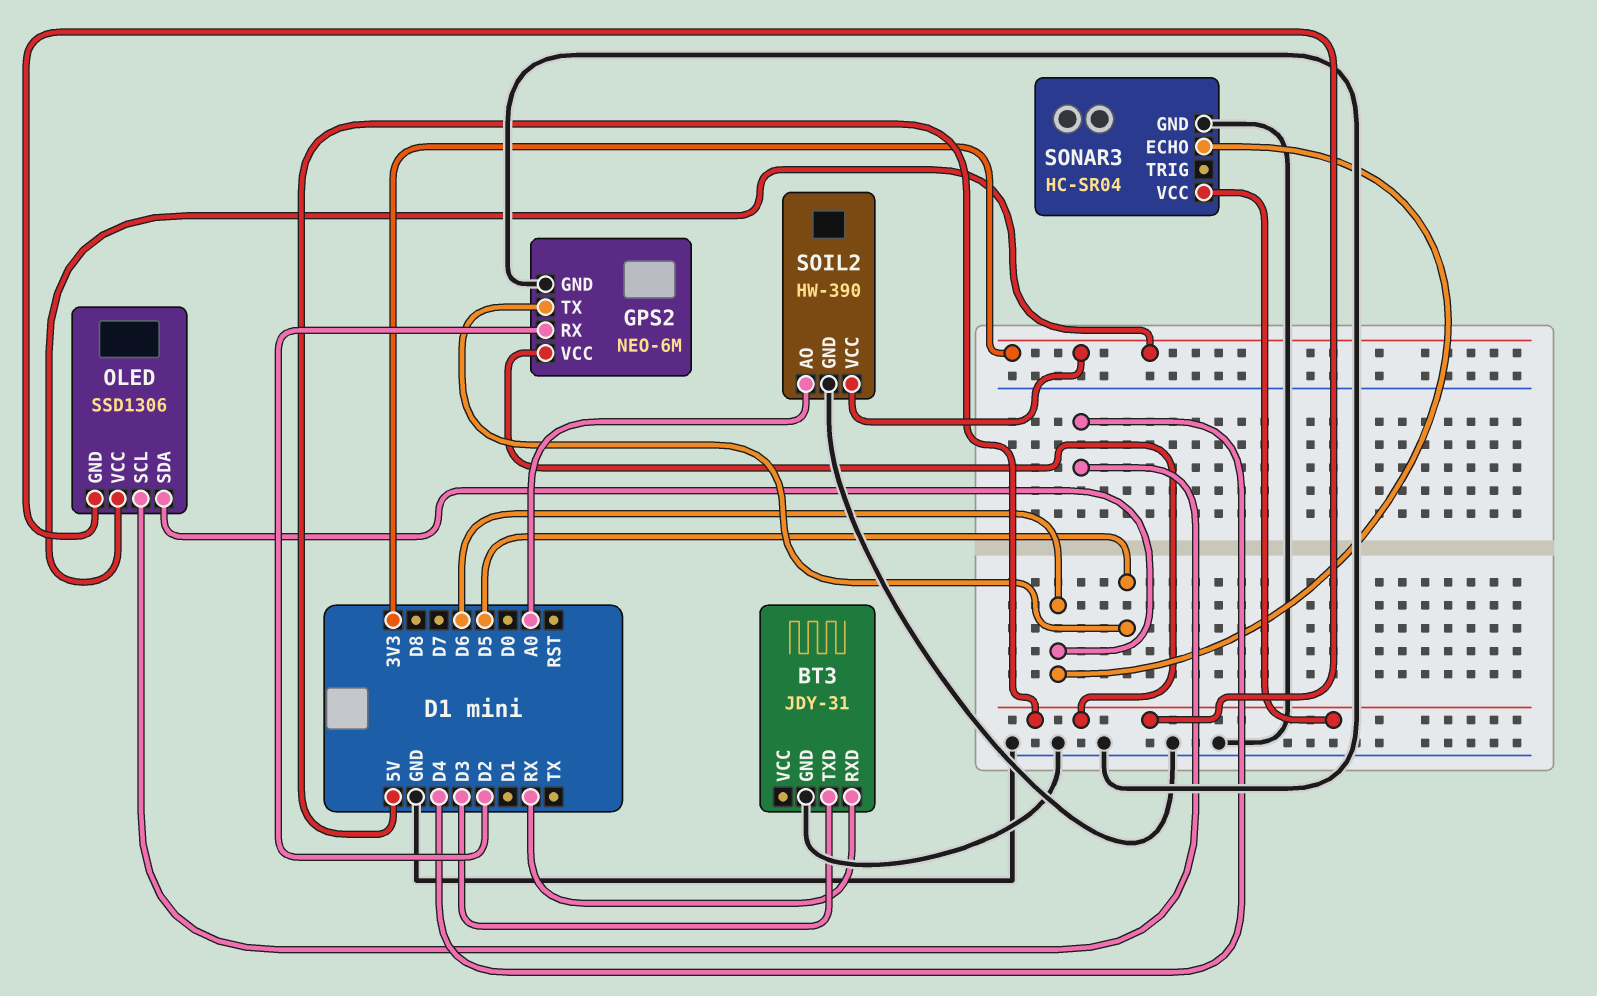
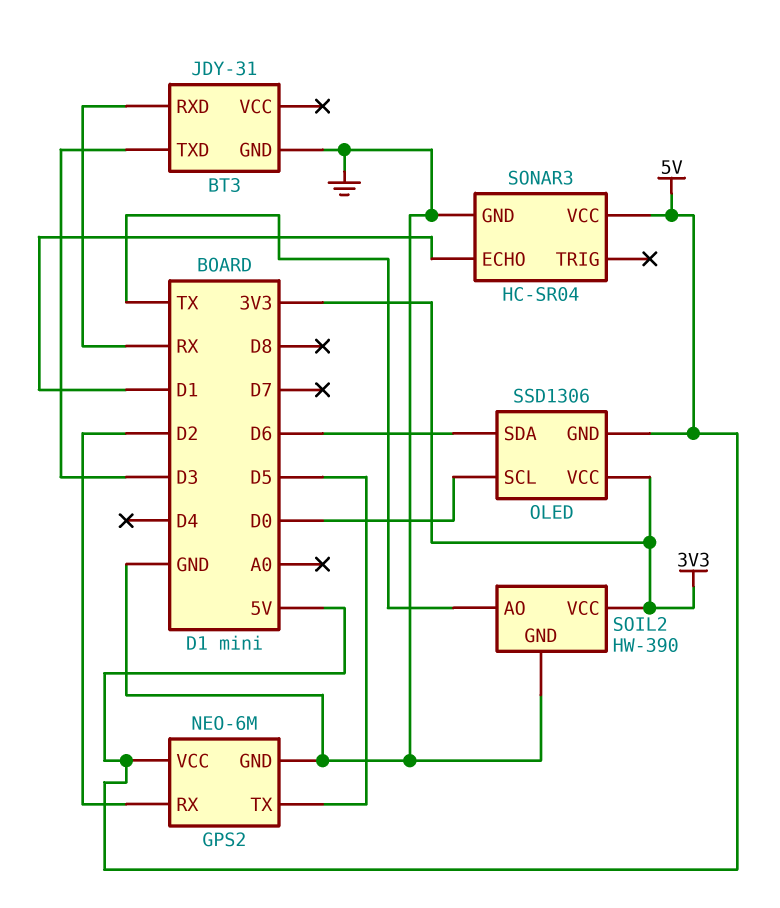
OLED pin SCL: D4 -> D0
SOIL2 pin AO: A0 -> TX
SONAR3 pin ECHO: D6 -> D1

